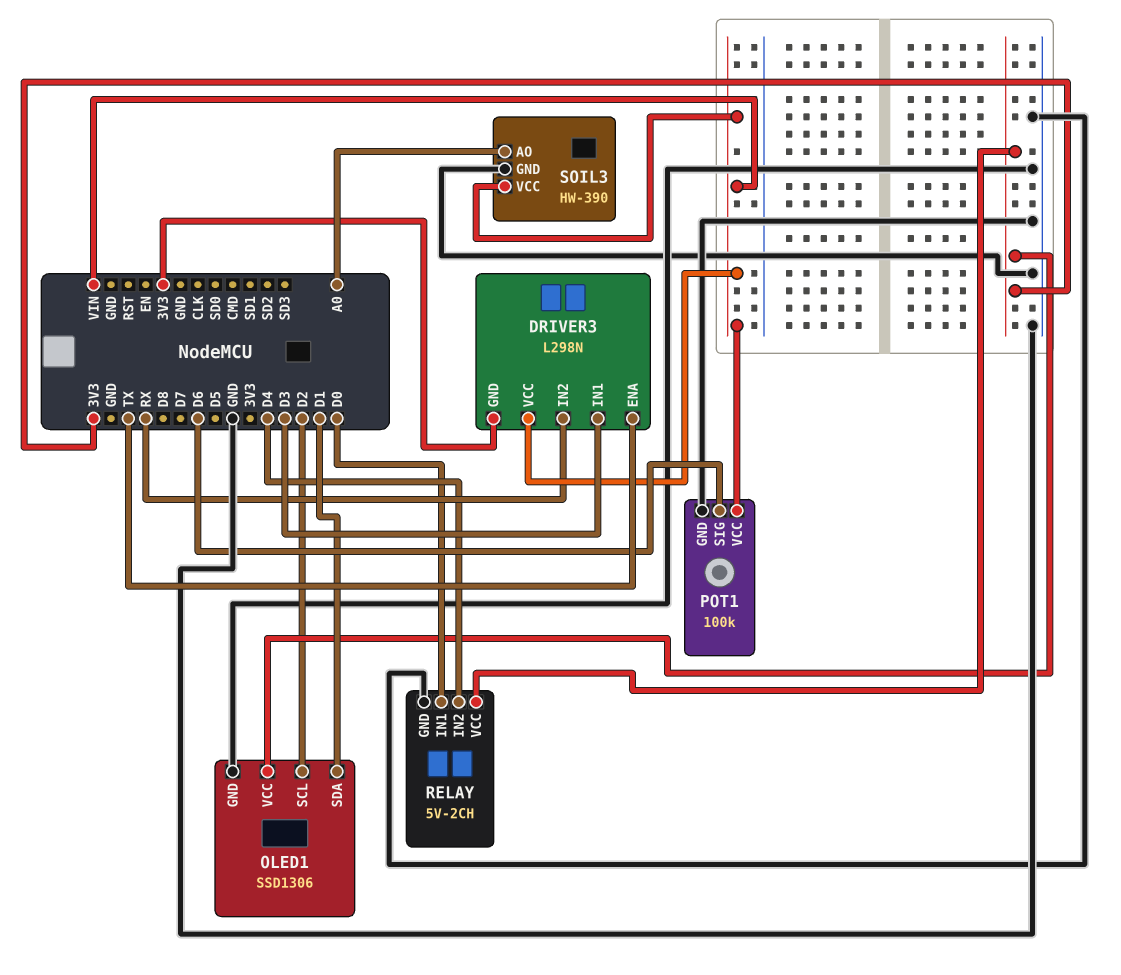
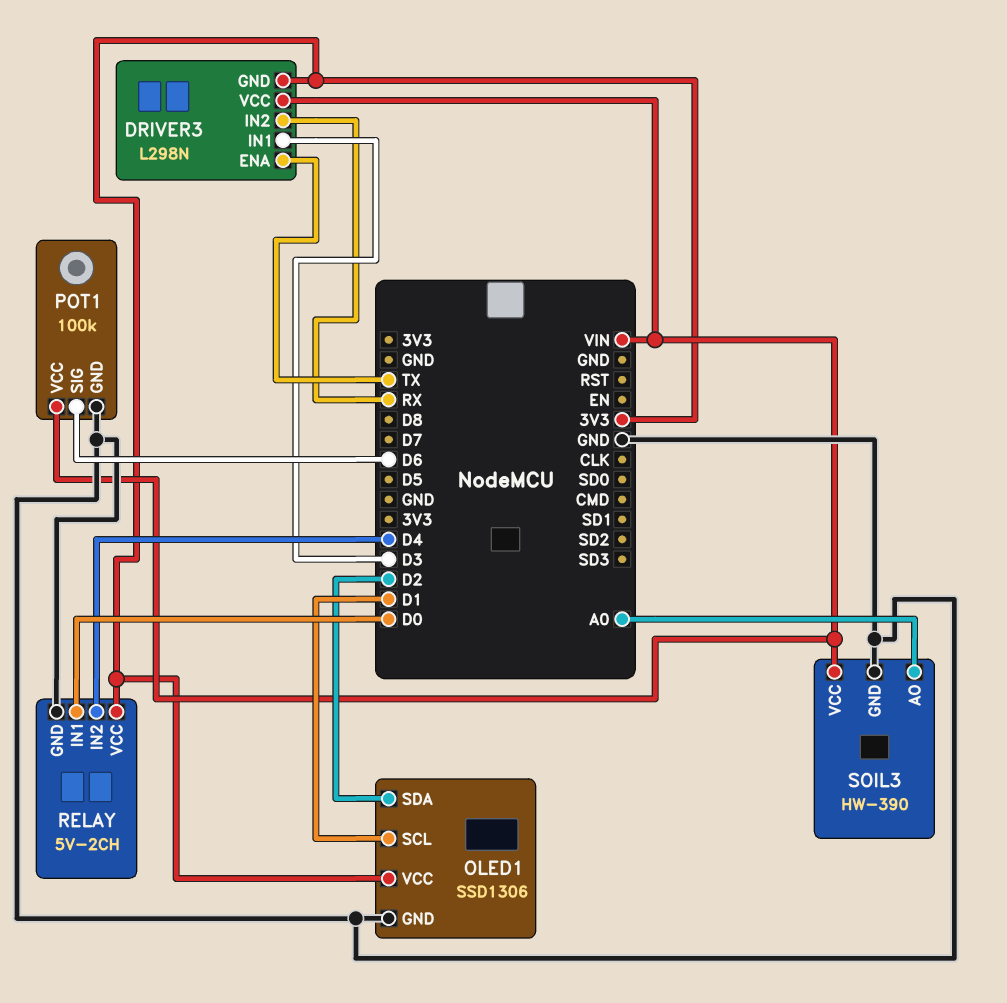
OLED1 pin SCL: D2 -> D1
OLED1 pin SDA: D1 -> D2

